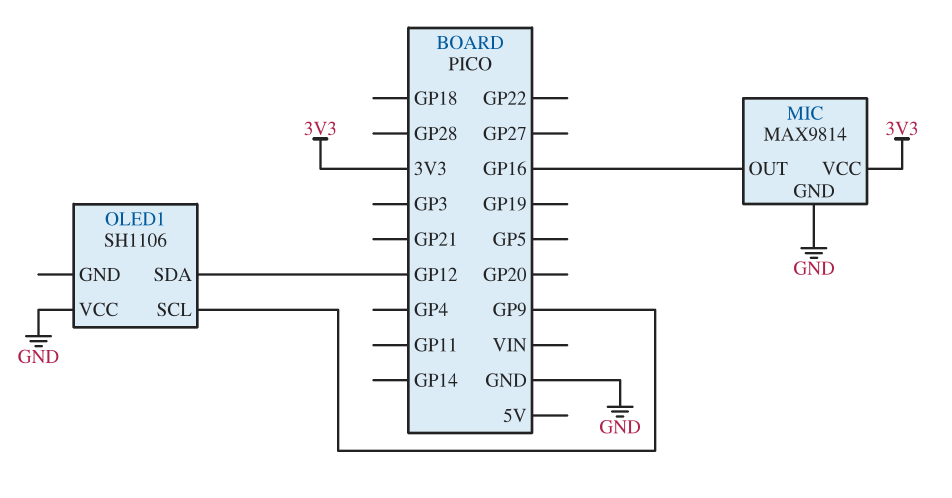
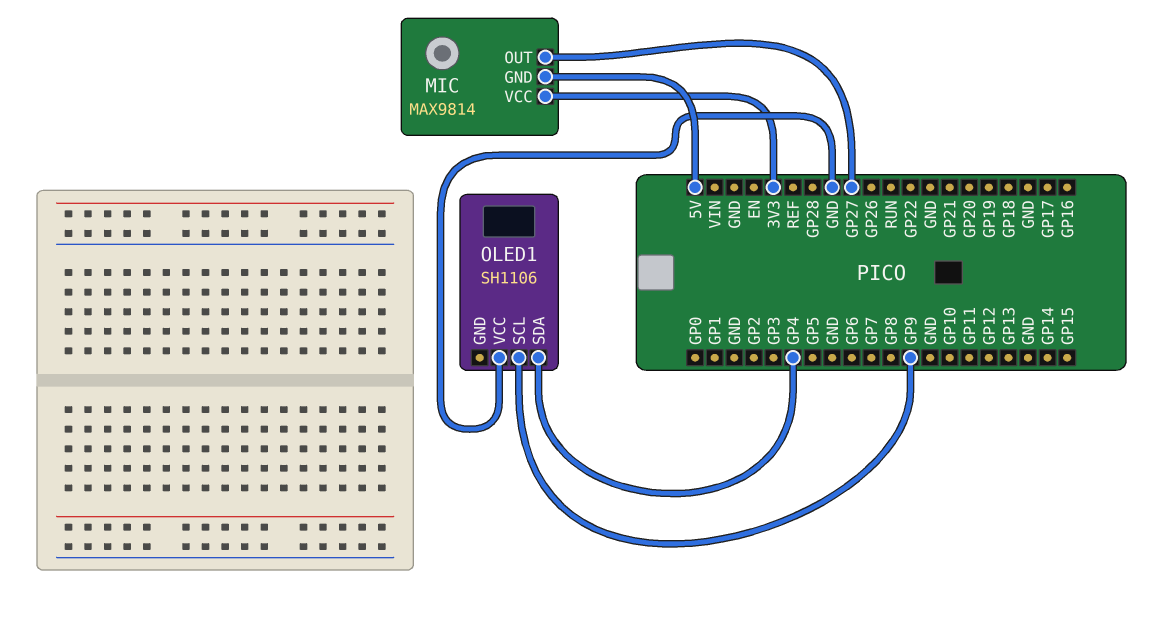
MIC pin GND: GND -> 5V
MIC pin OUT: GP16 -> GP27
OLED1 pin SDA: GP12 -> GP4

